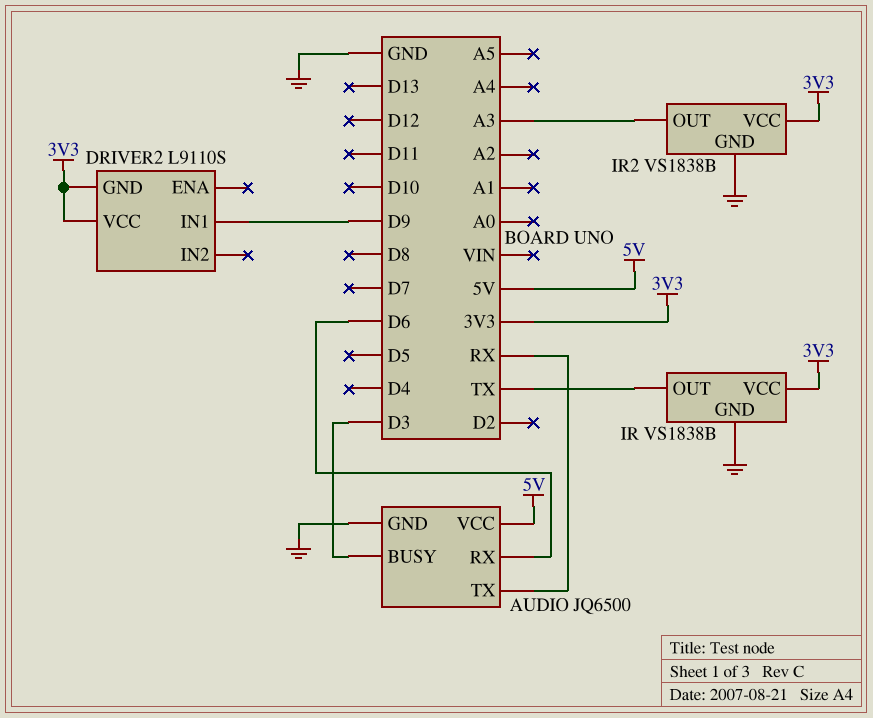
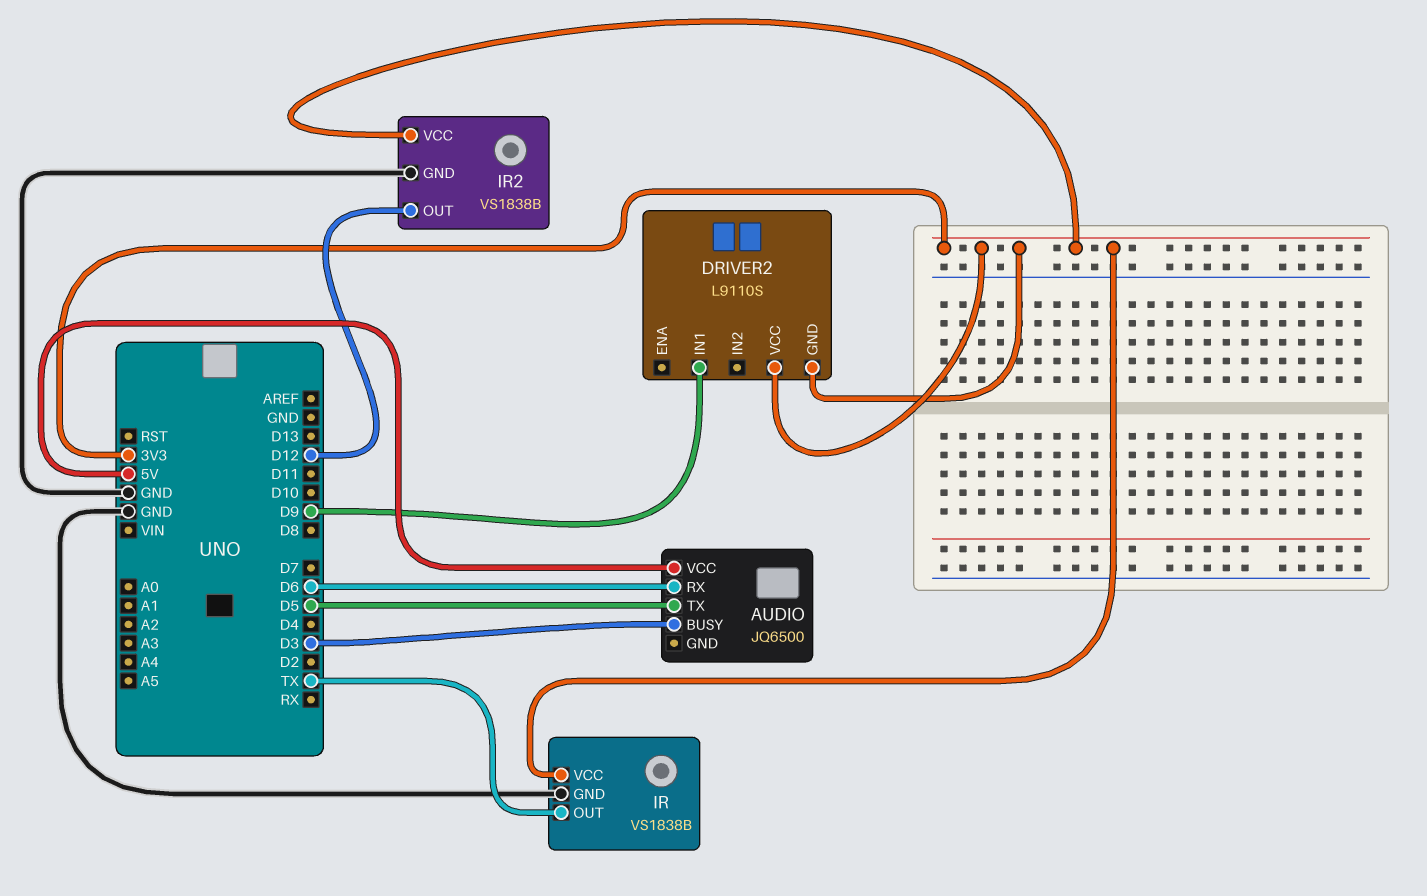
AUDIO pin GND: GND -> none
AUDIO pin TX: RX -> D5
IR2 pin OUT: A3 -> D12

